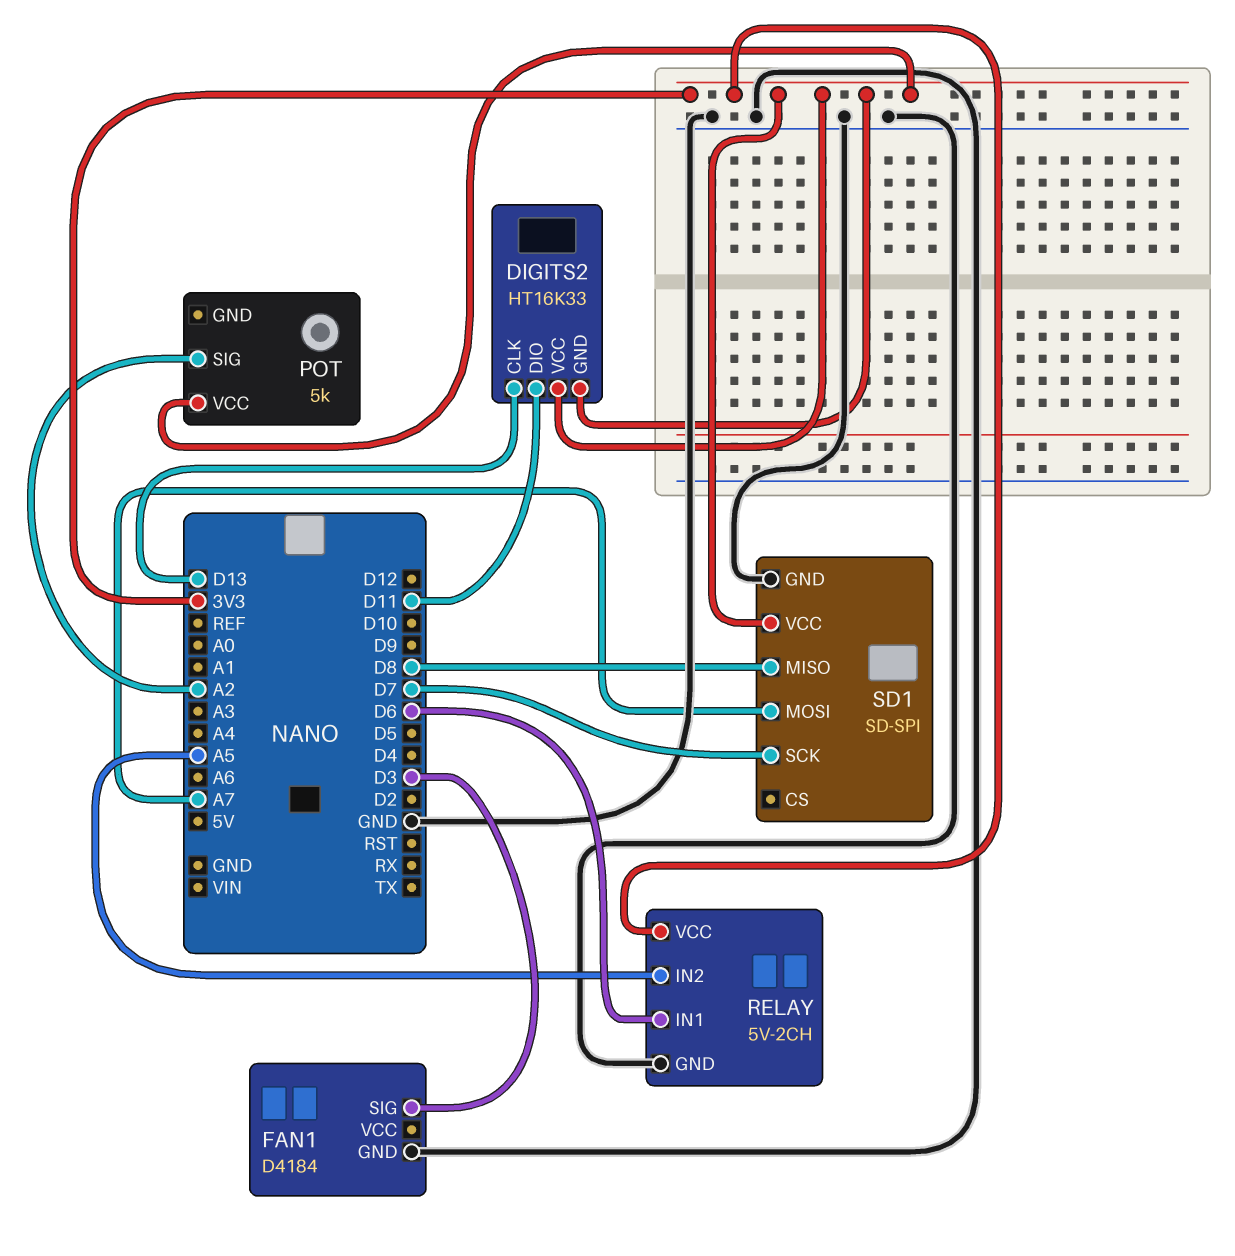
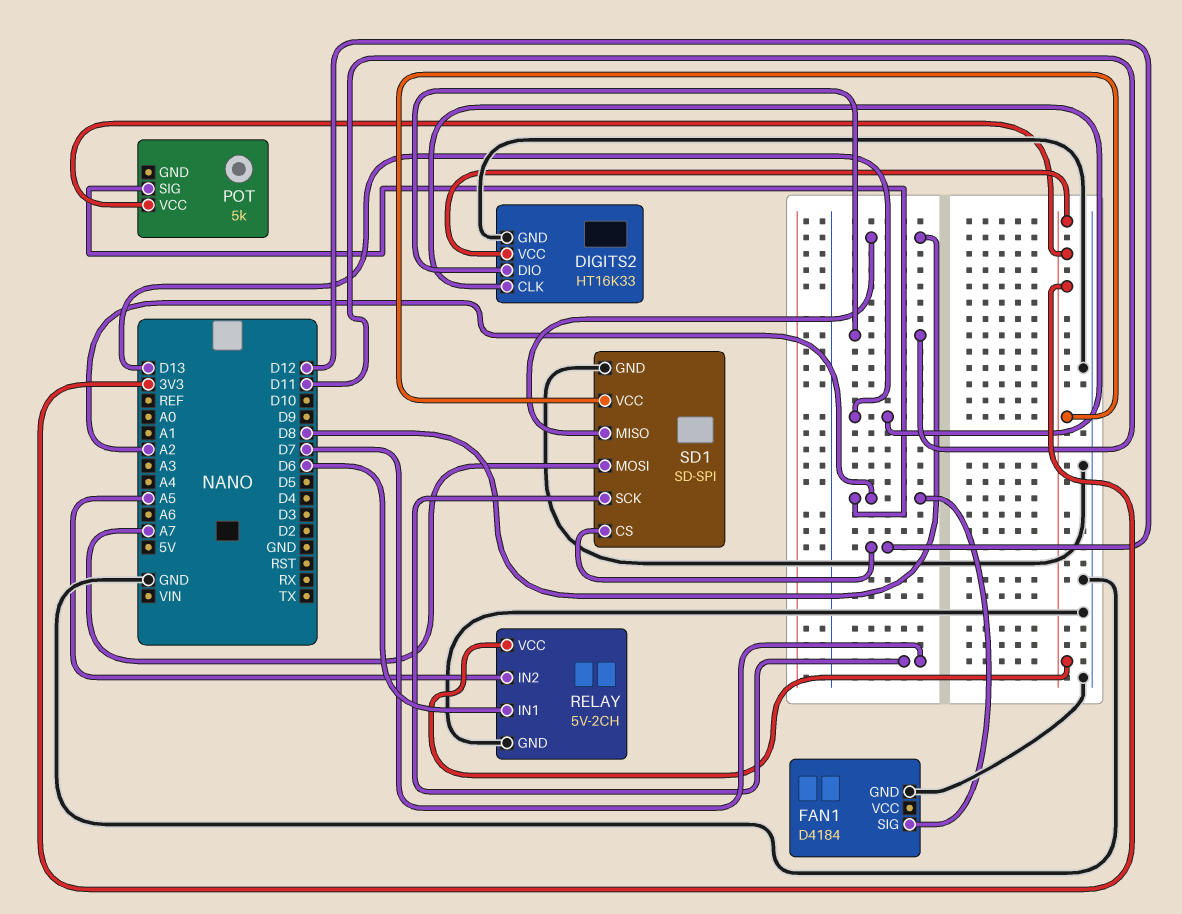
DIGITS2 pin GND: 3V3 -> GND
FAN1 pin SIG: D3 -> A2
SD1 pin CS: none -> D12

